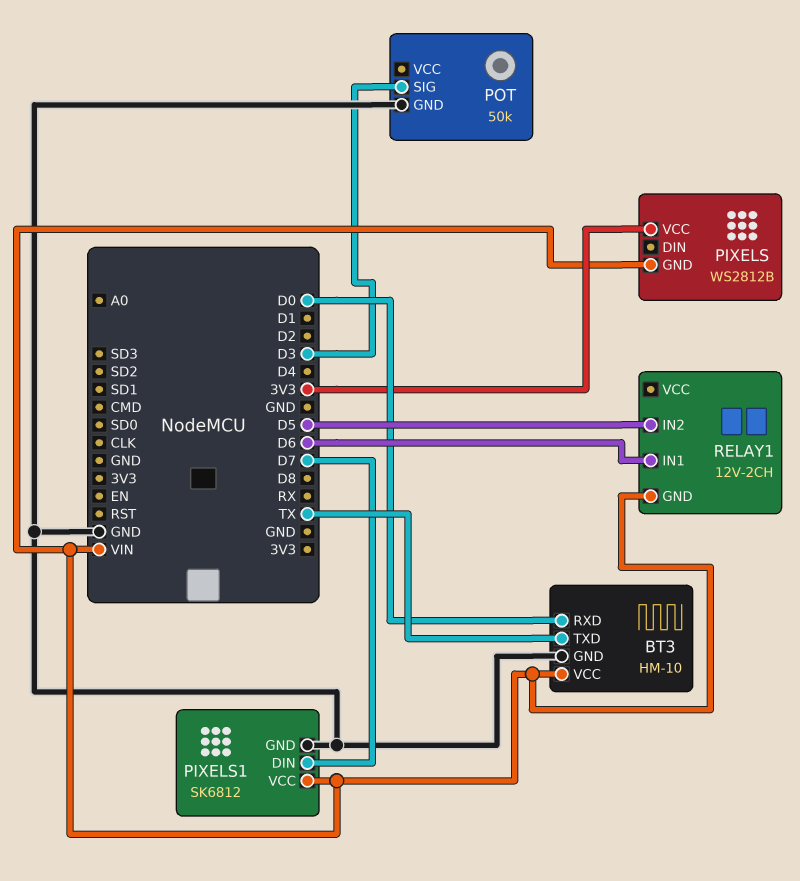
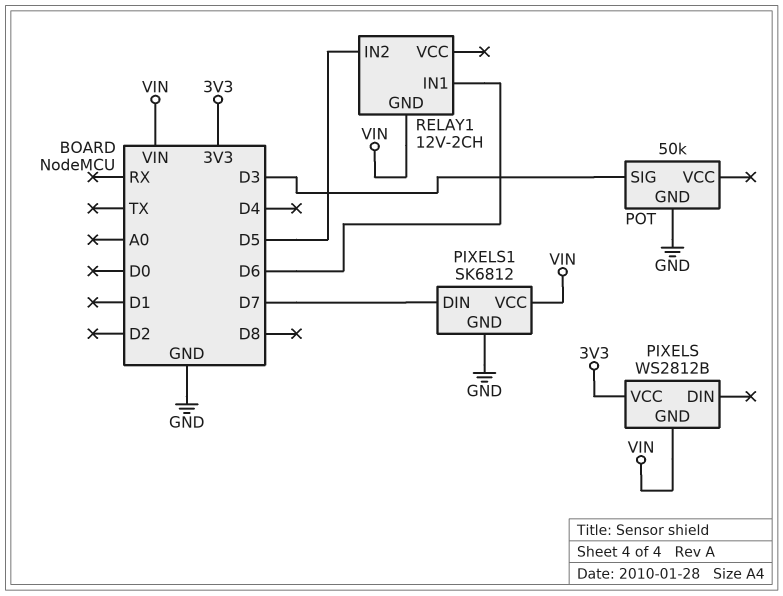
BT3: HM-10 -> none
BT3 pin GND: GND -> none
BT3 pin RXD: D0 -> none
BT3 pin TXD: TX -> none
BT3 pin VCC: VIN -> none

